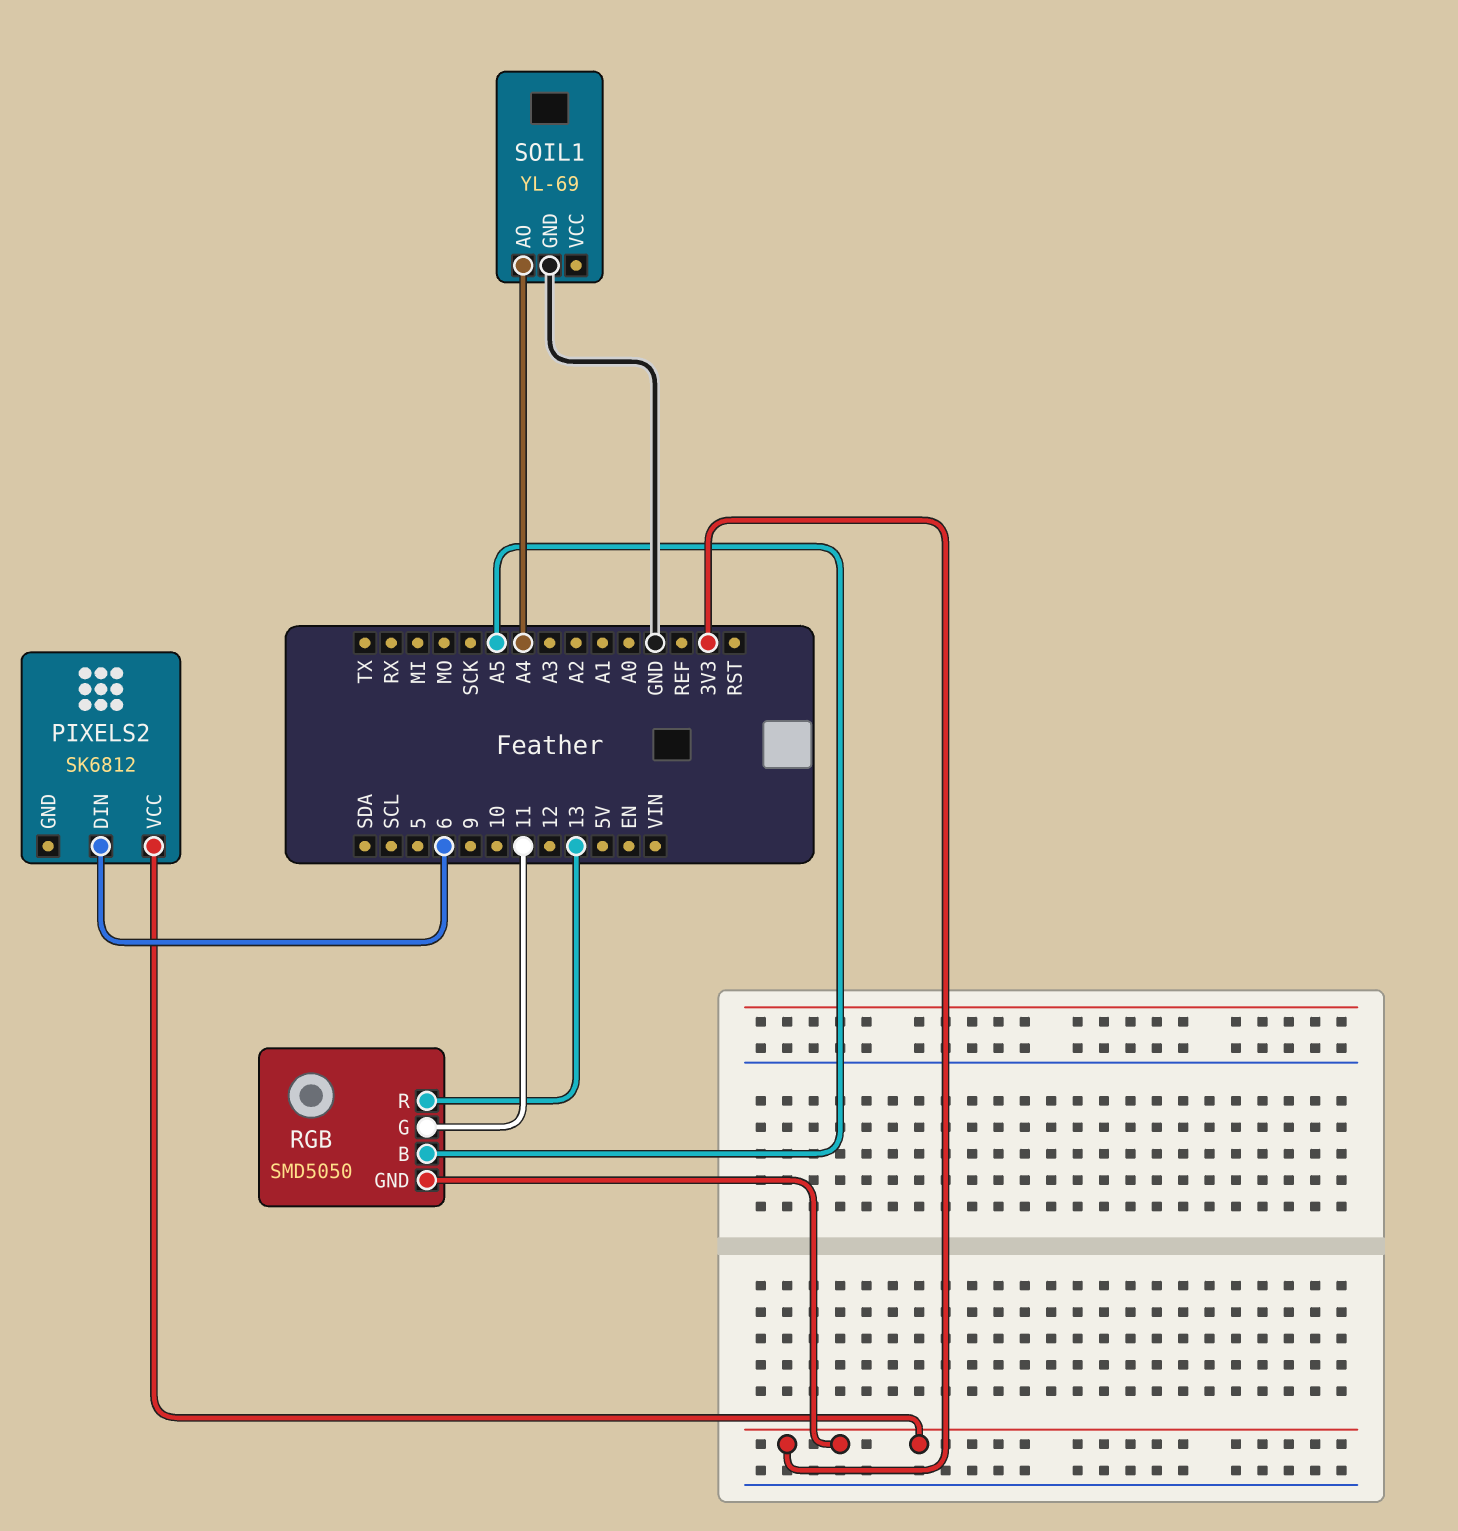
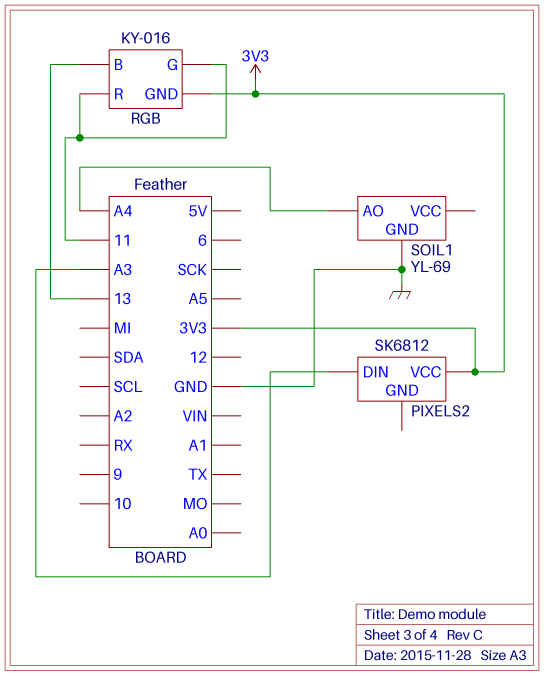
PIXELS2 pin DIN: 6 -> A3
RGB: SMD5050 -> KY-016
RGB pin B: A5 -> 13
RGB pin R: 13 -> 11

